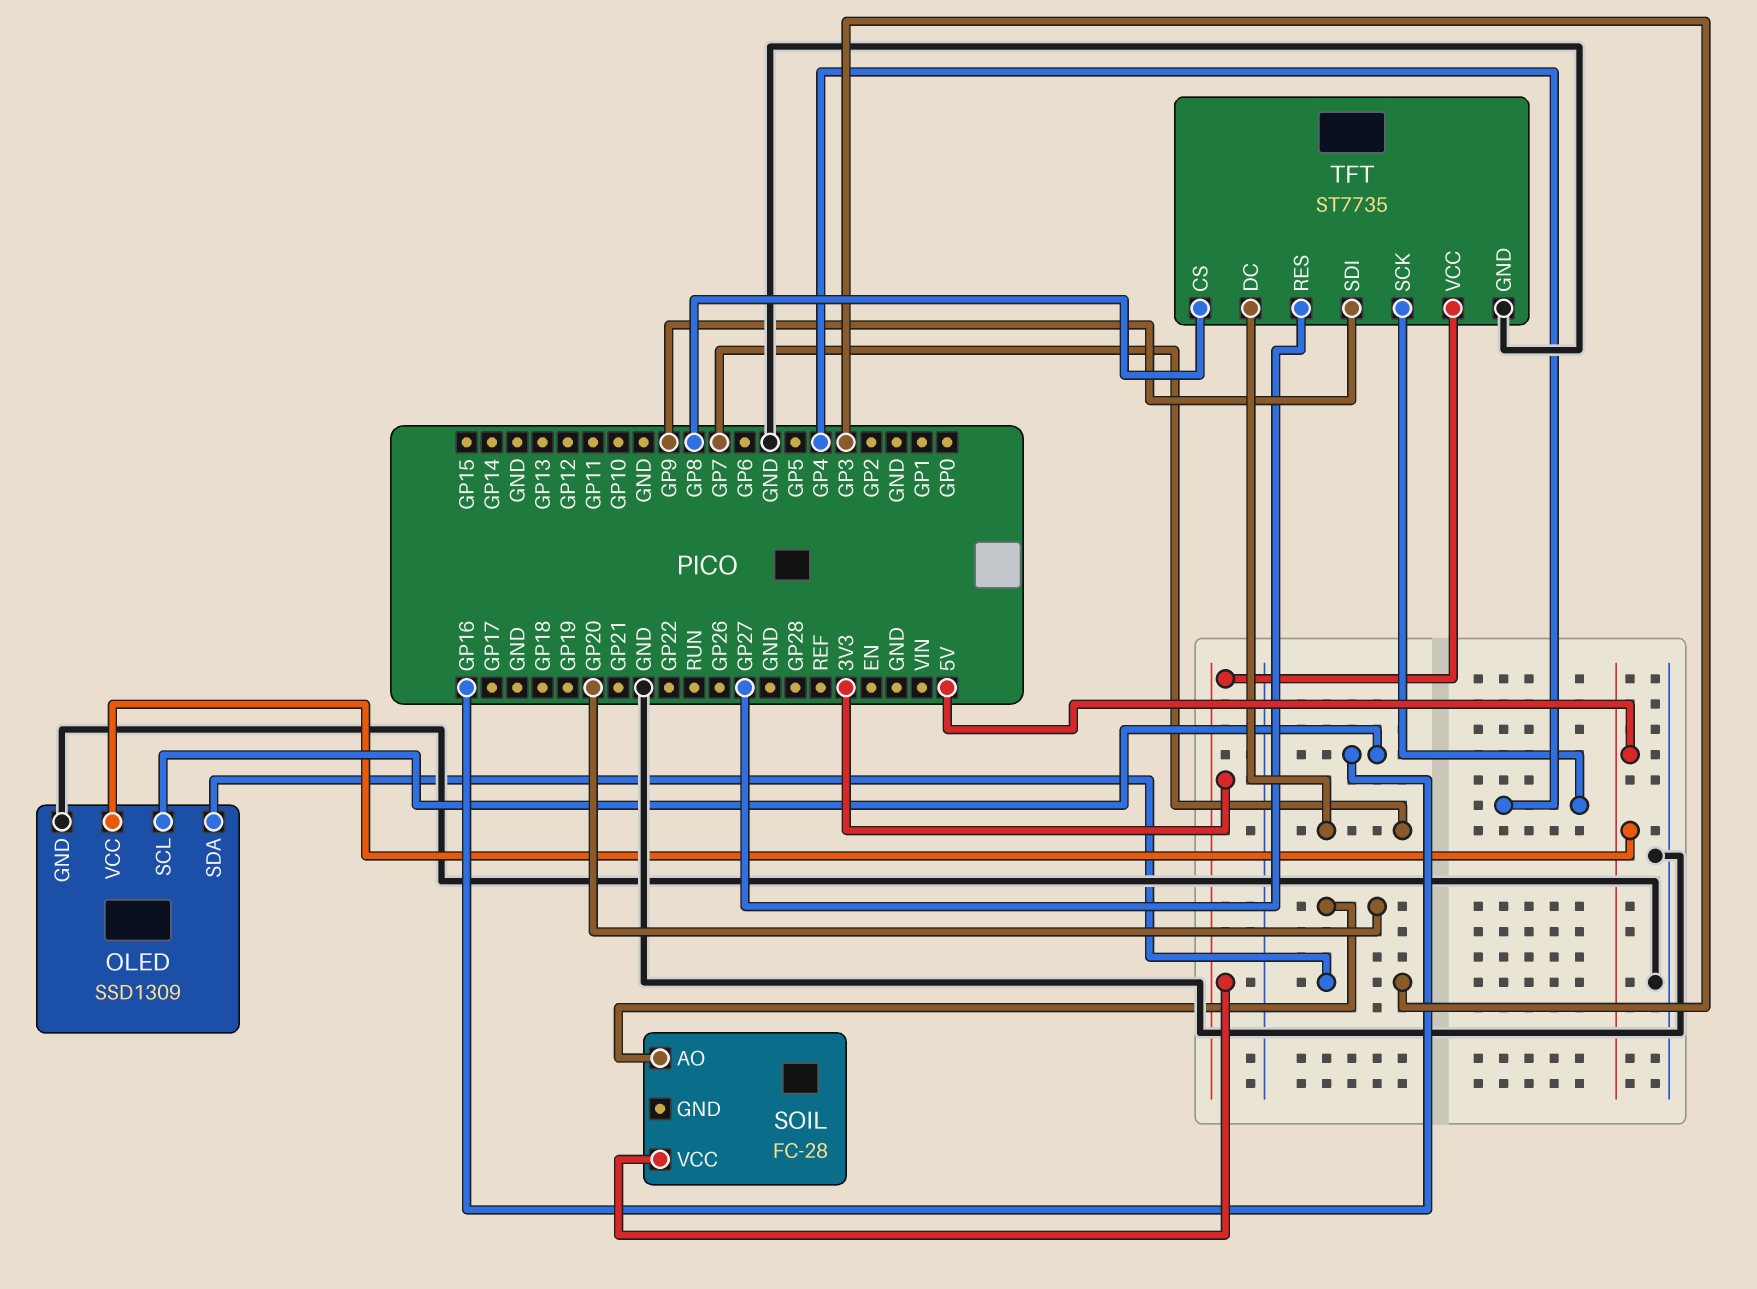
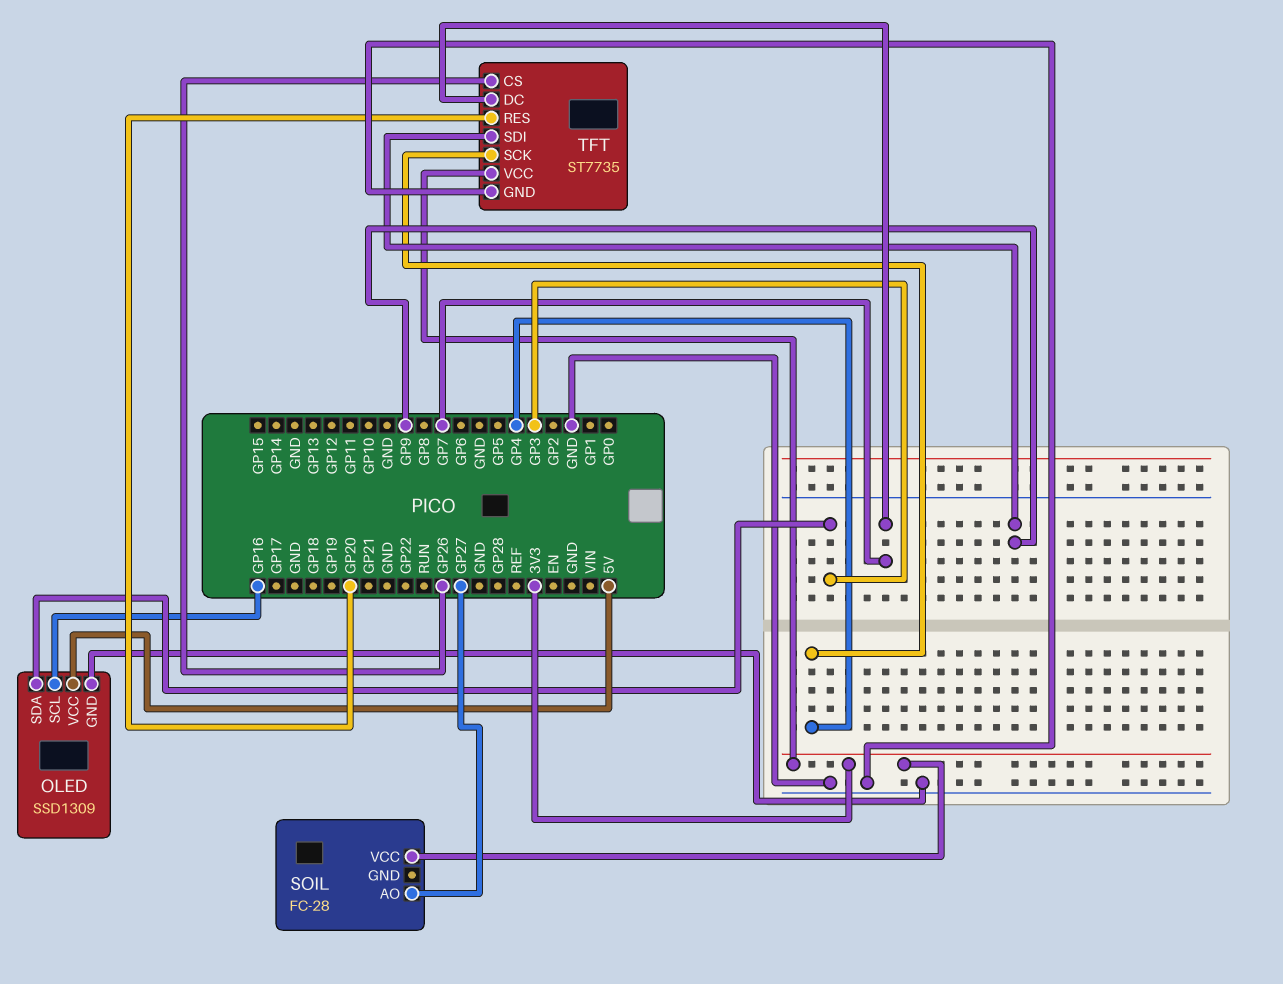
SOIL pin AO: GP20 -> GP27
TFT pin CS: GP8 -> GP26
TFT pin RES: GP27 -> GP20

